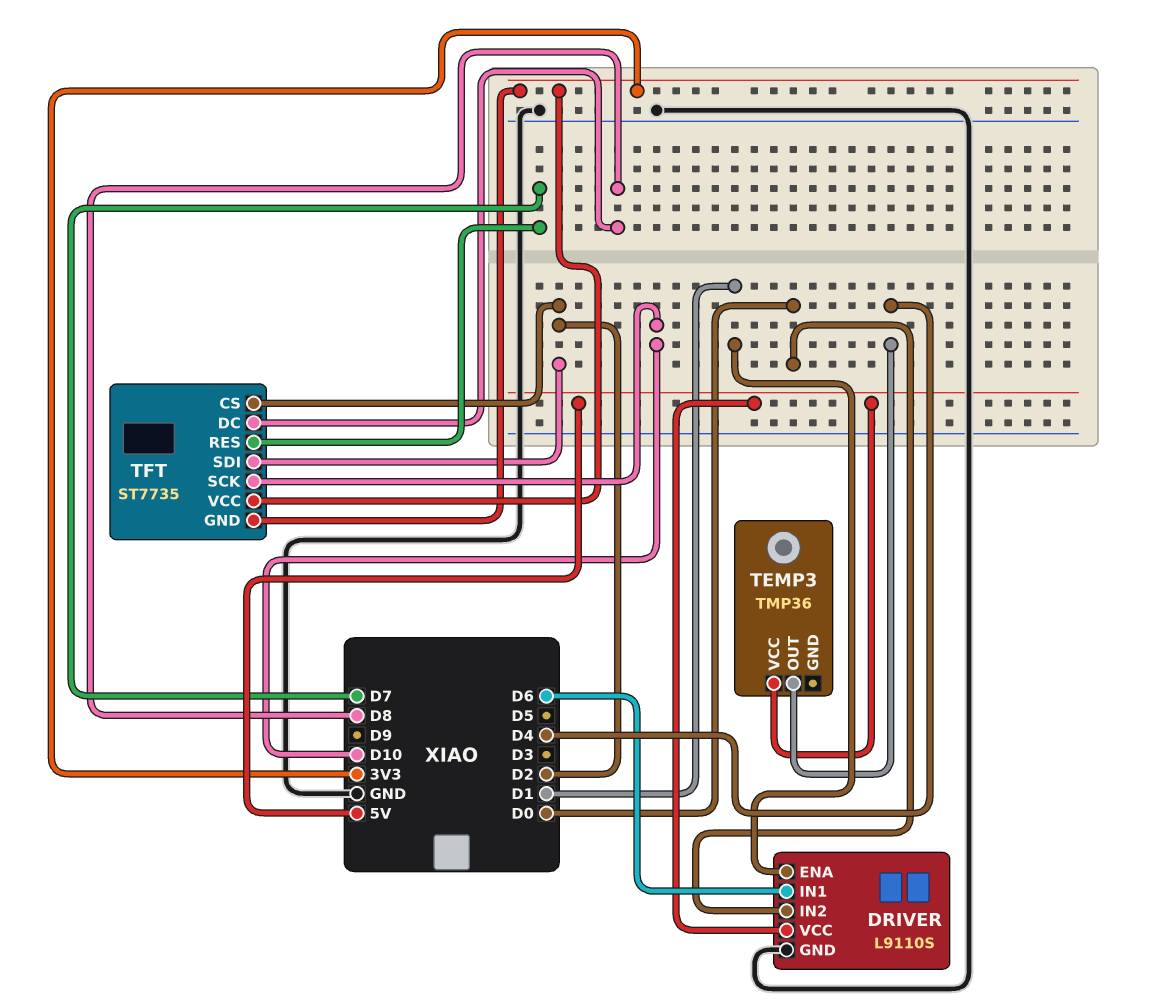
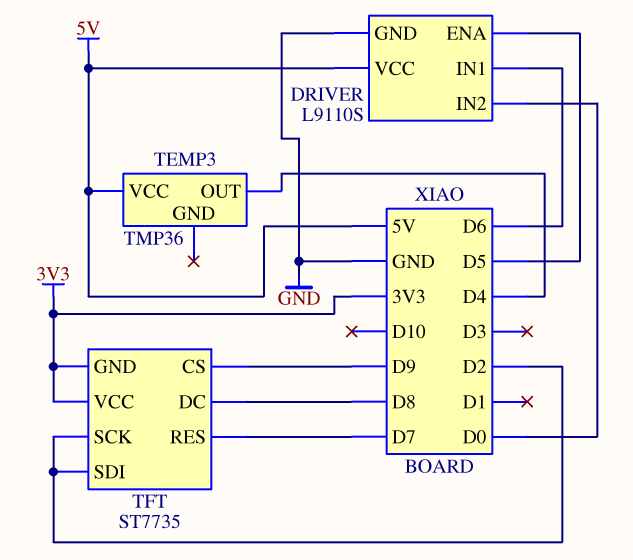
DRIVER pin ENA: D1 -> D5
TFT pin CS: D2 -> D9
TFT pin SCK: D10 -> D2

